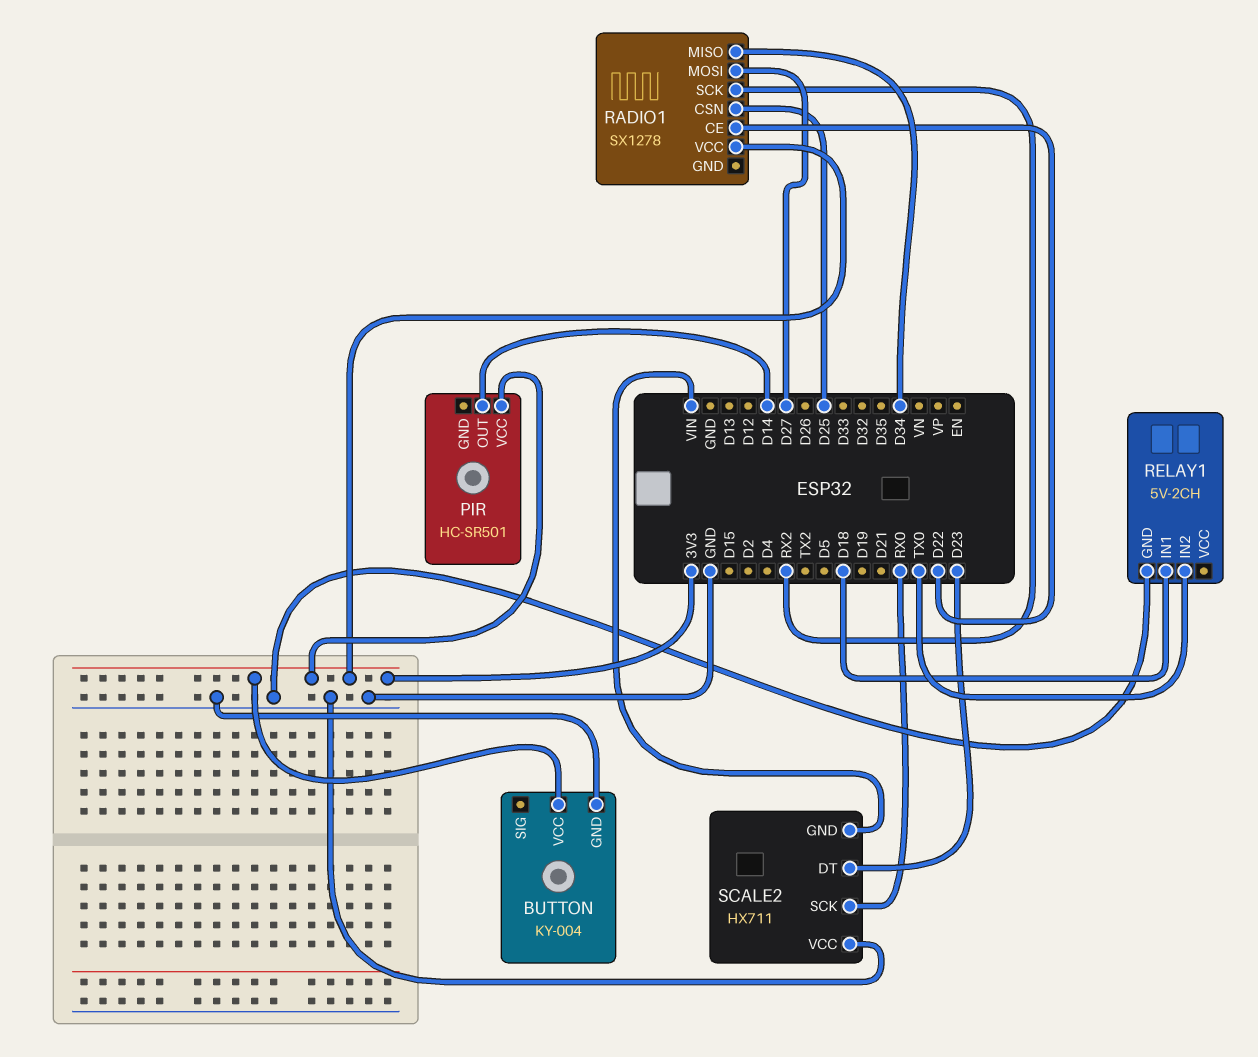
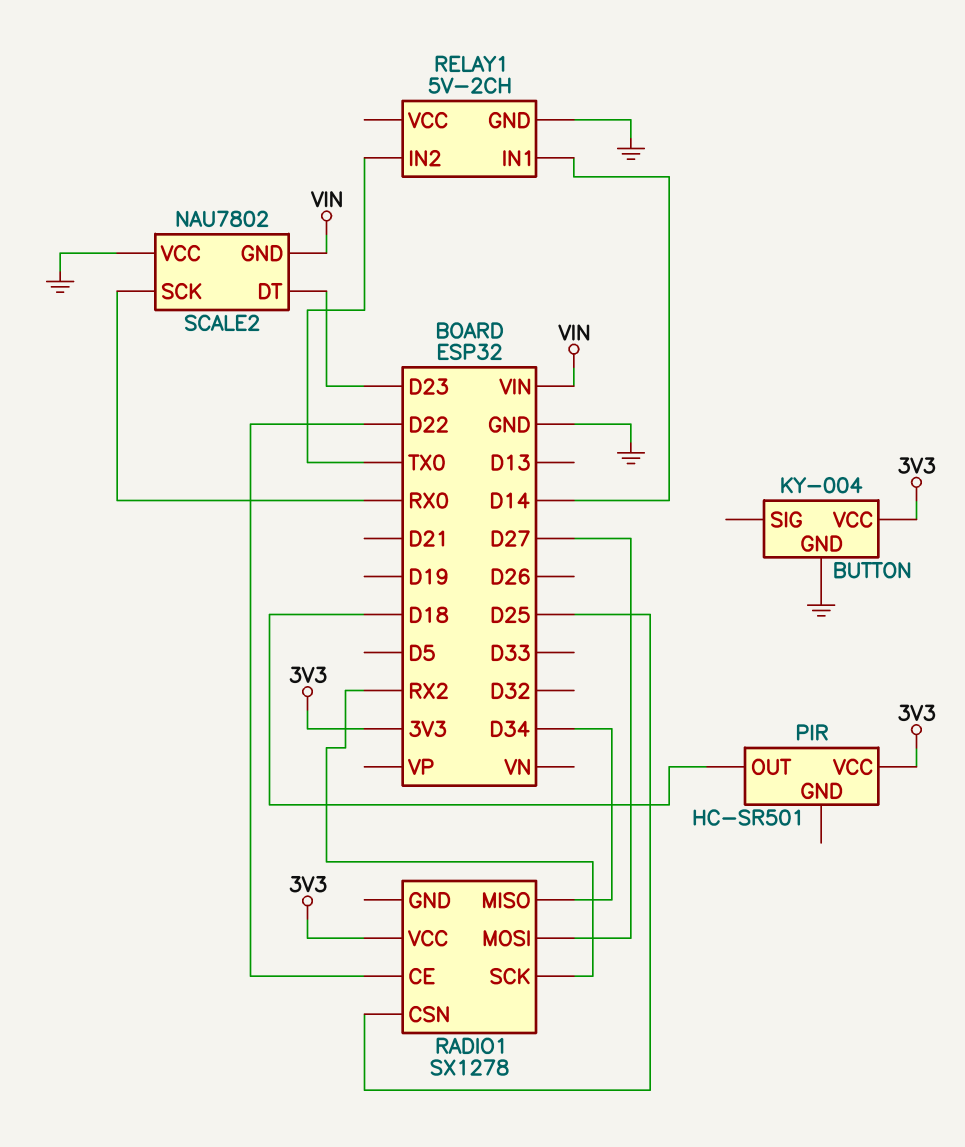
PIR pin OUT: D14 -> D18
RELAY1 pin IN1: D18 -> D14
SCALE2: HX711 -> NAU7802

